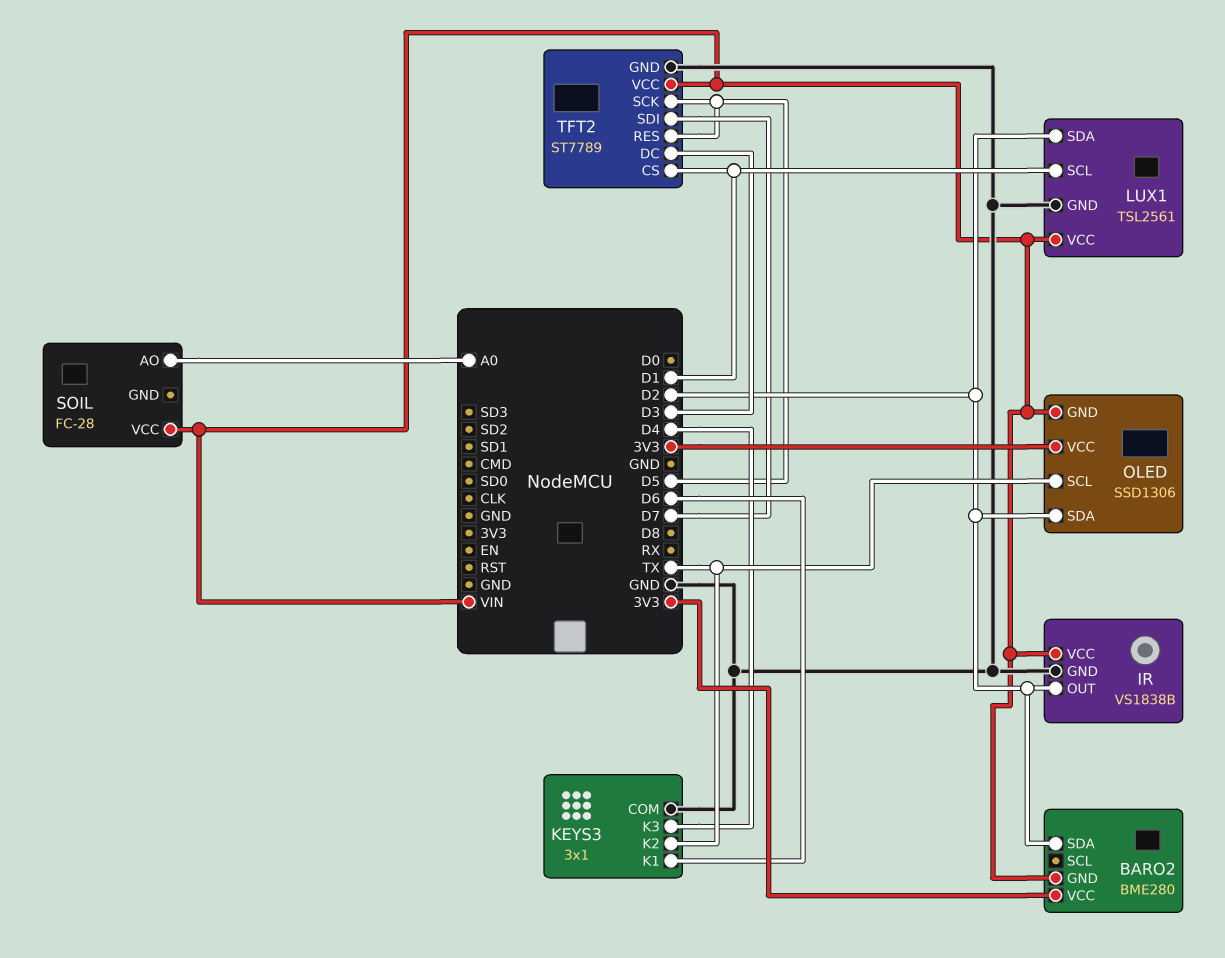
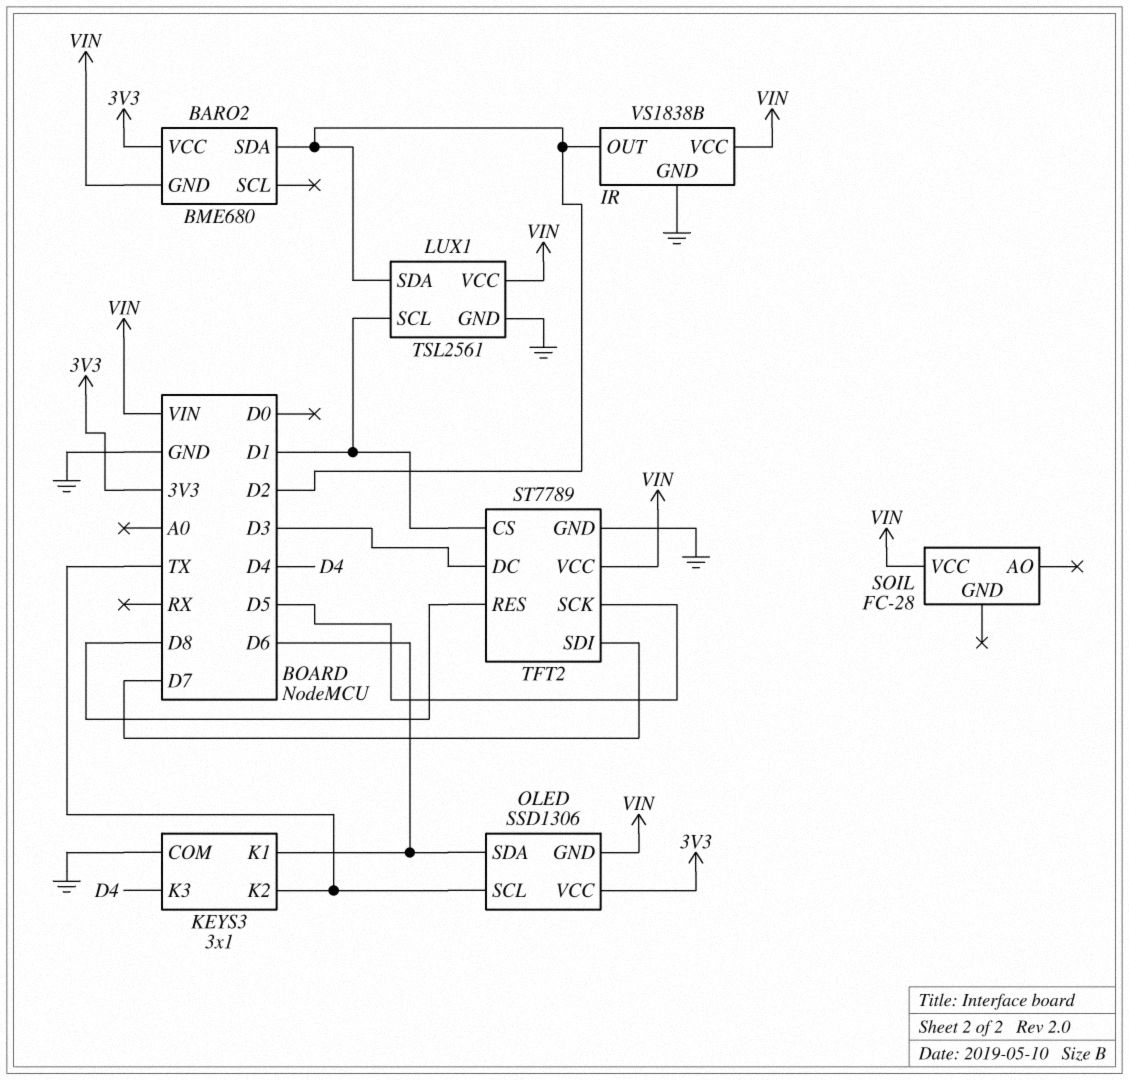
BARO2: BME280 -> BME680
OLED pin SDA: D2 -> D6
SOIL pin AO: A0 -> none
TFT2 pin RES: D5 -> D8

